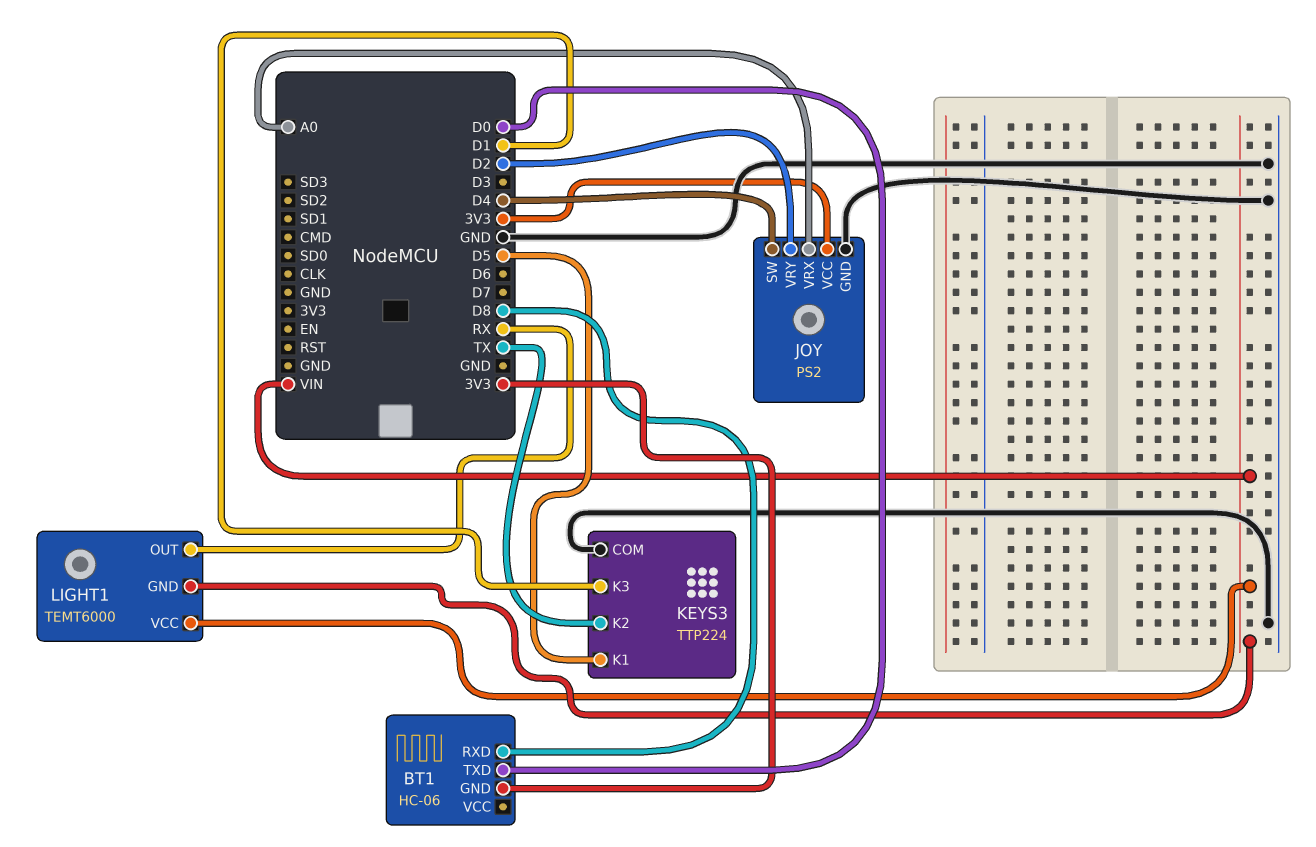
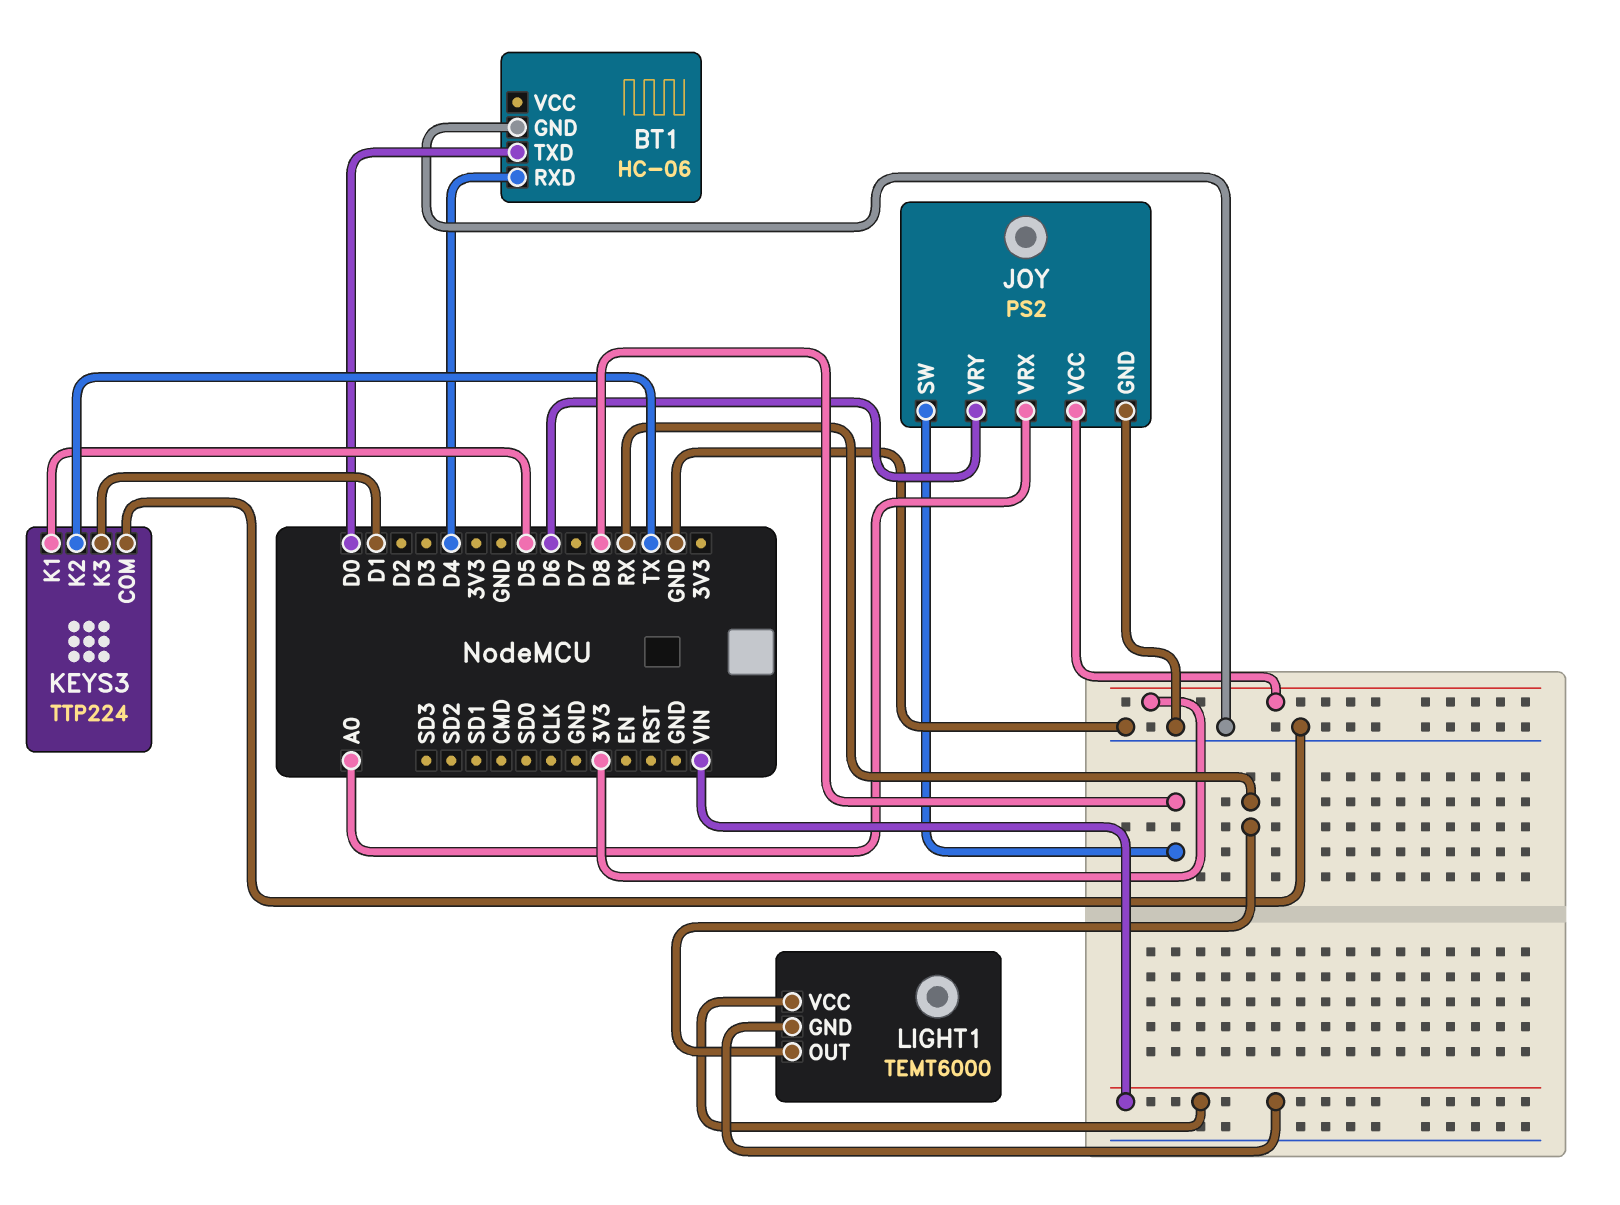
BT1 pin GND: 3V3 -> GND
BT1 pin RXD: D8 -> D4
JOY pin SW: D4 -> D8
JOY pin VRY: D2 -> D6

